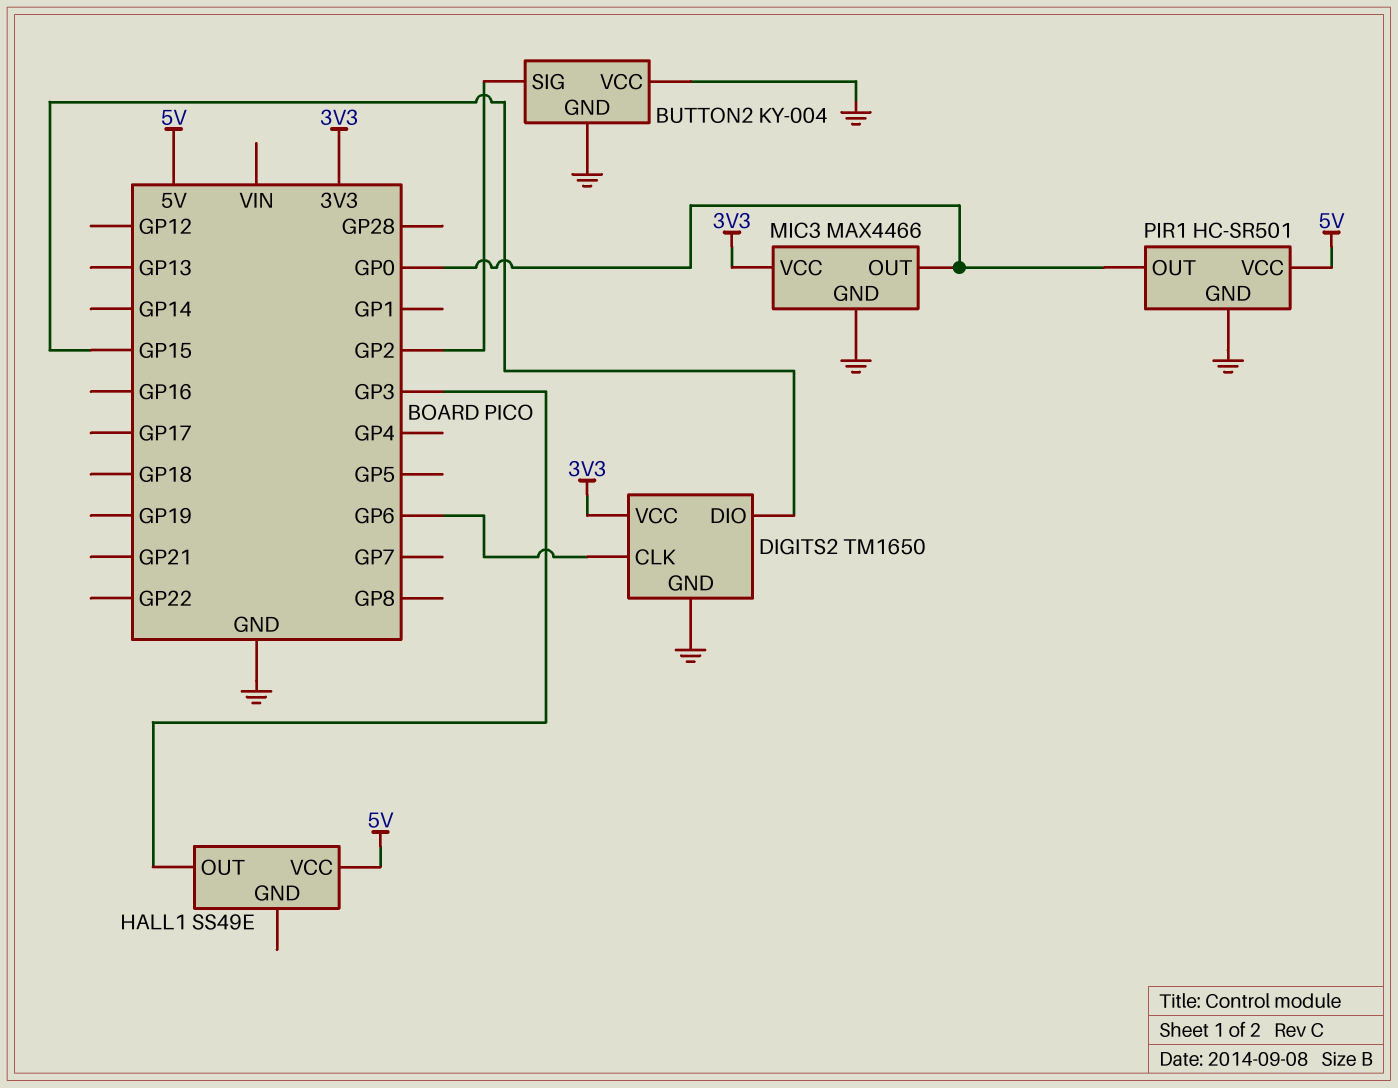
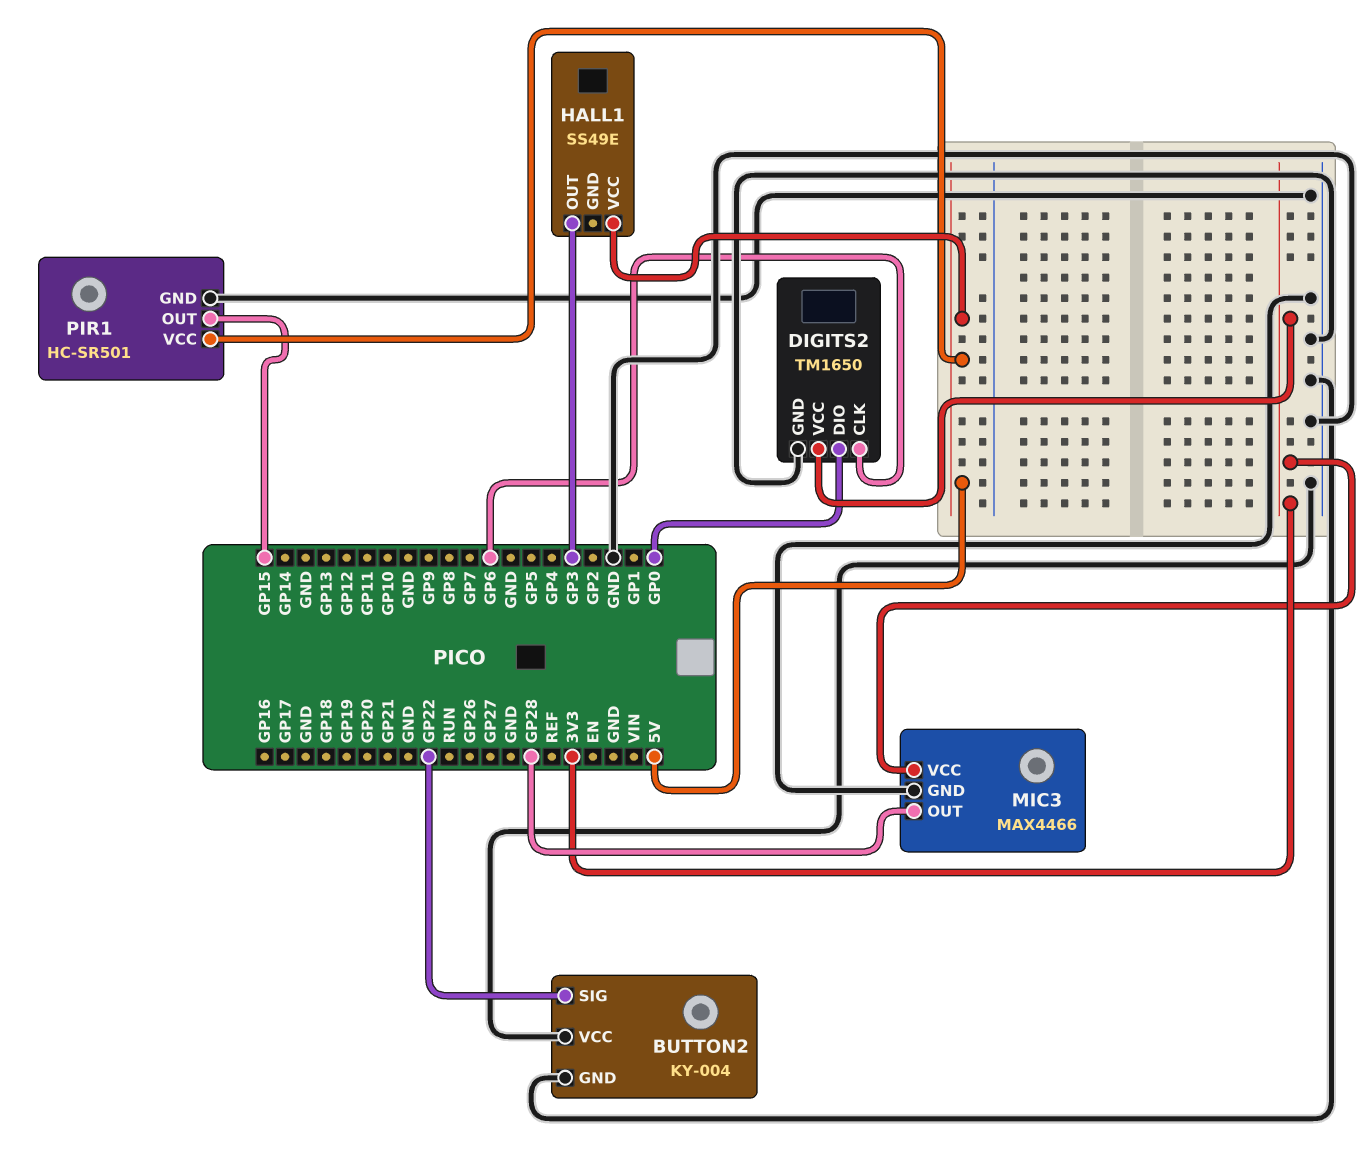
BUTTON2 pin SIG: GP2 -> GP22
DIGITS2 pin DIO: GP15 -> GP0
MIC3 pin OUT: GP0 -> GP28
PIR1 pin OUT: GP0 -> GP15

